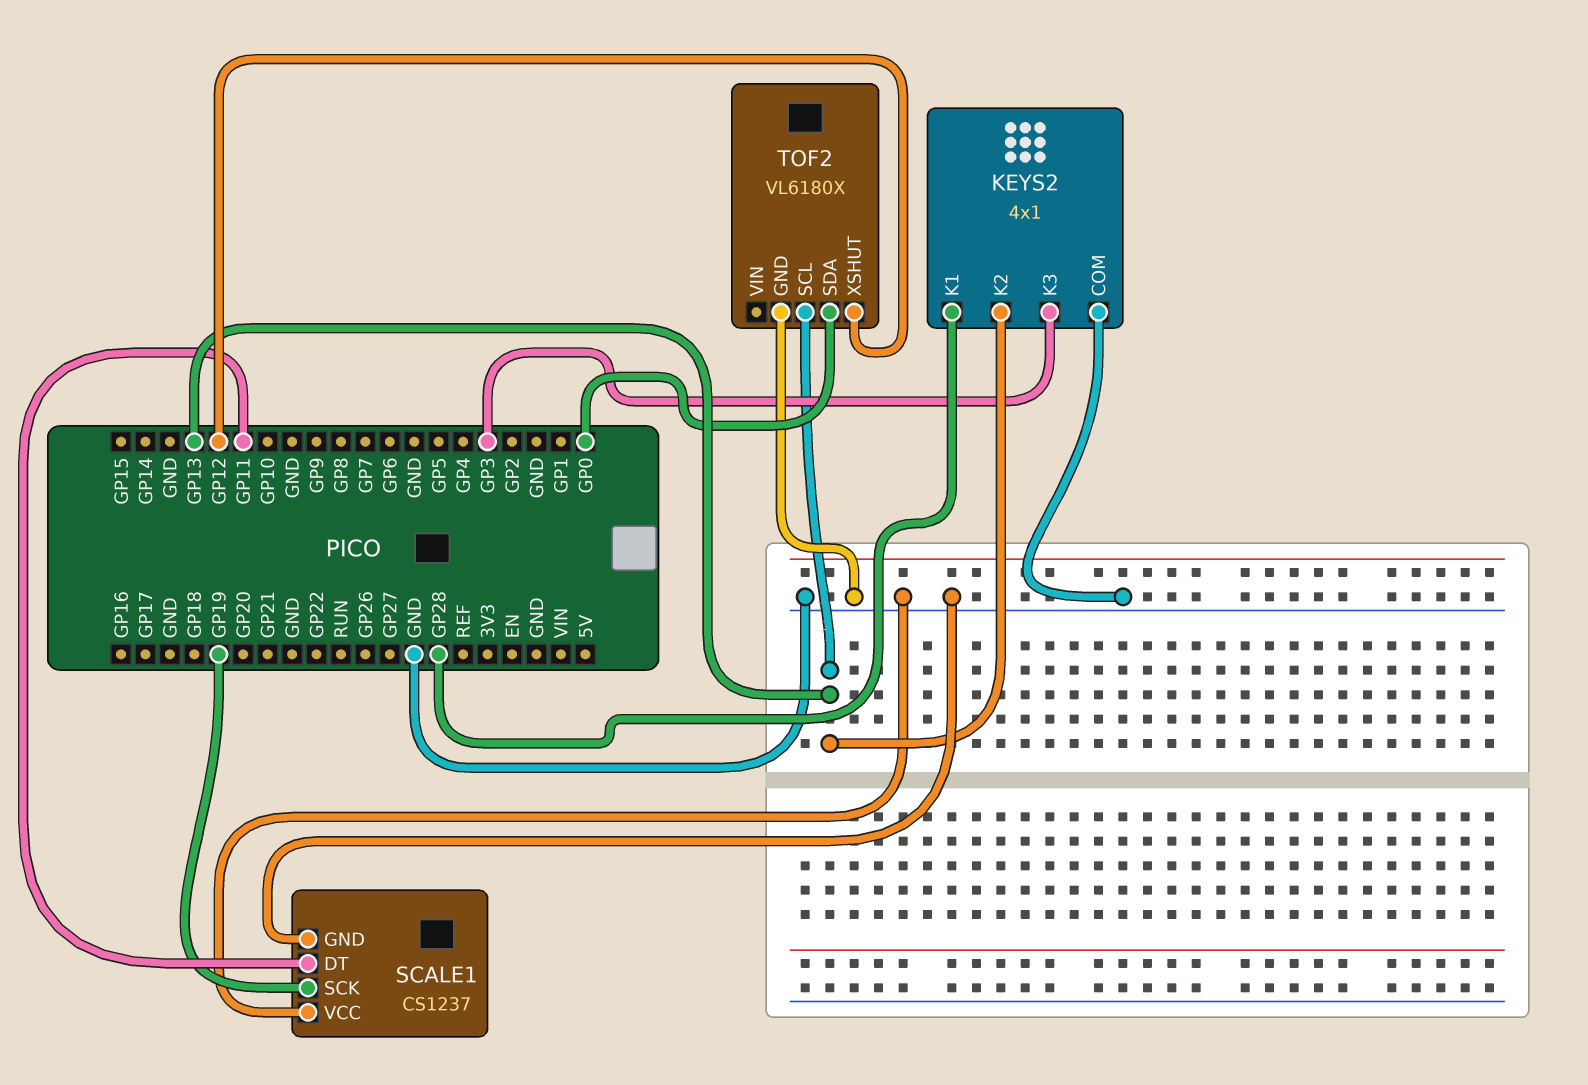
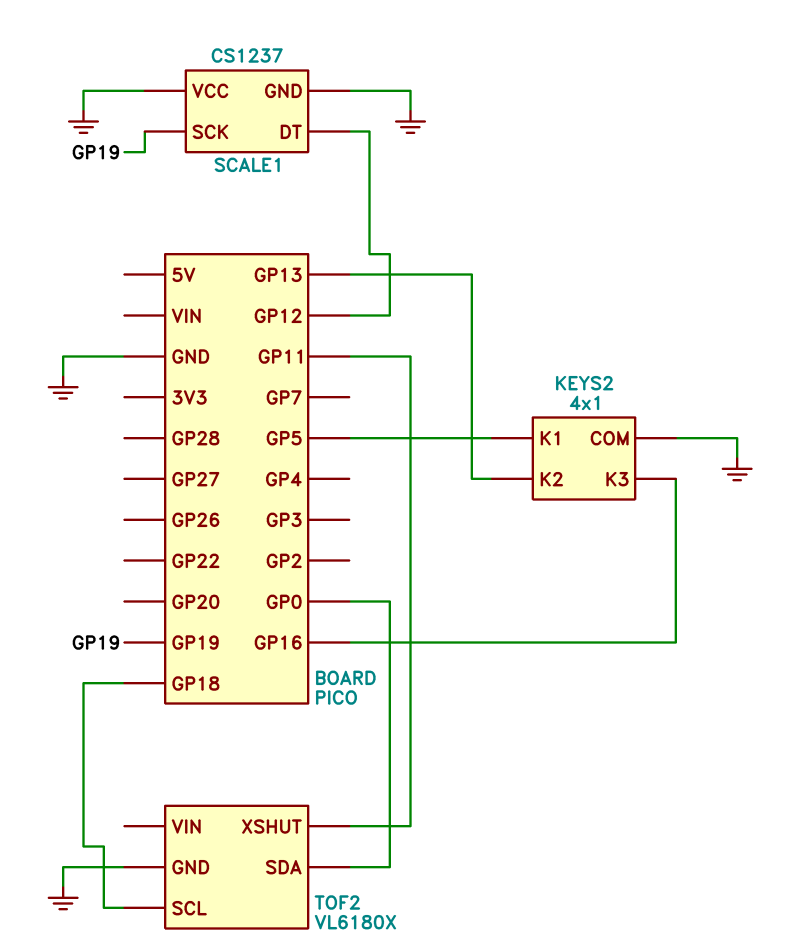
KEYS2 pin K1: GP28 -> GP5
KEYS2 pin K3: GP3 -> GP16
SCALE1 pin DT: GP11 -> GP12
TOF2 pin SCL: GP13 -> GP18
TOF2 pin XSHUT: GP12 -> GP11

